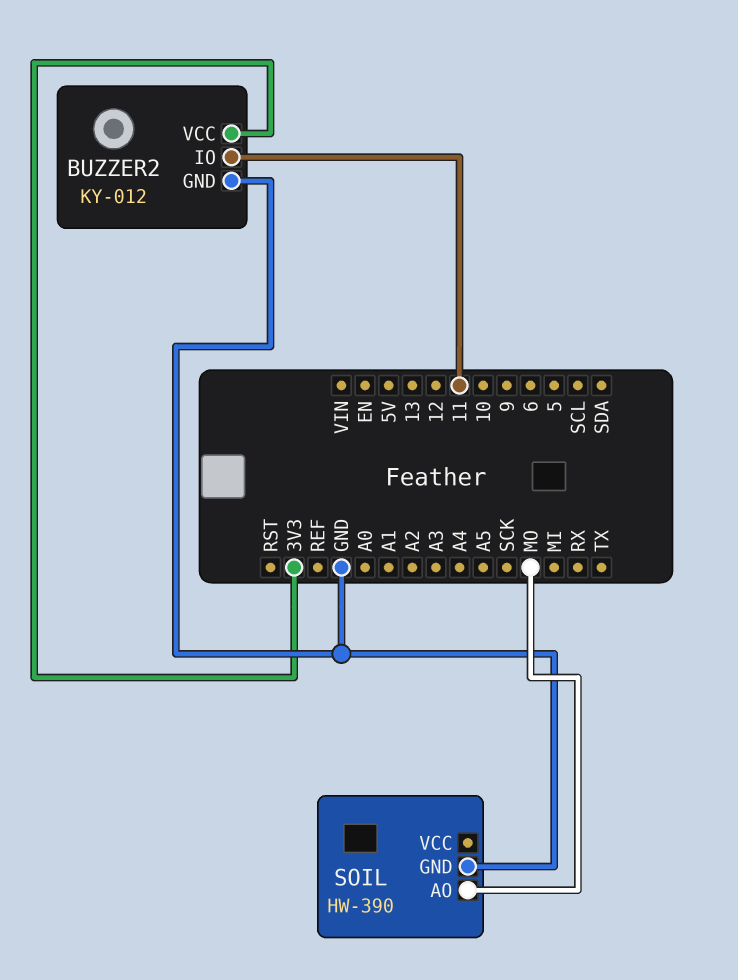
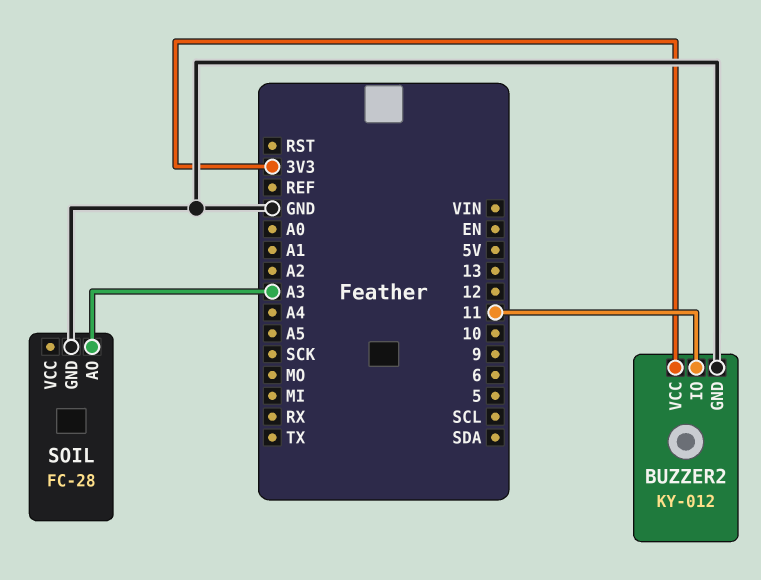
SOIL: HW-390 -> FC-28
SOIL pin AO: MO -> A3

